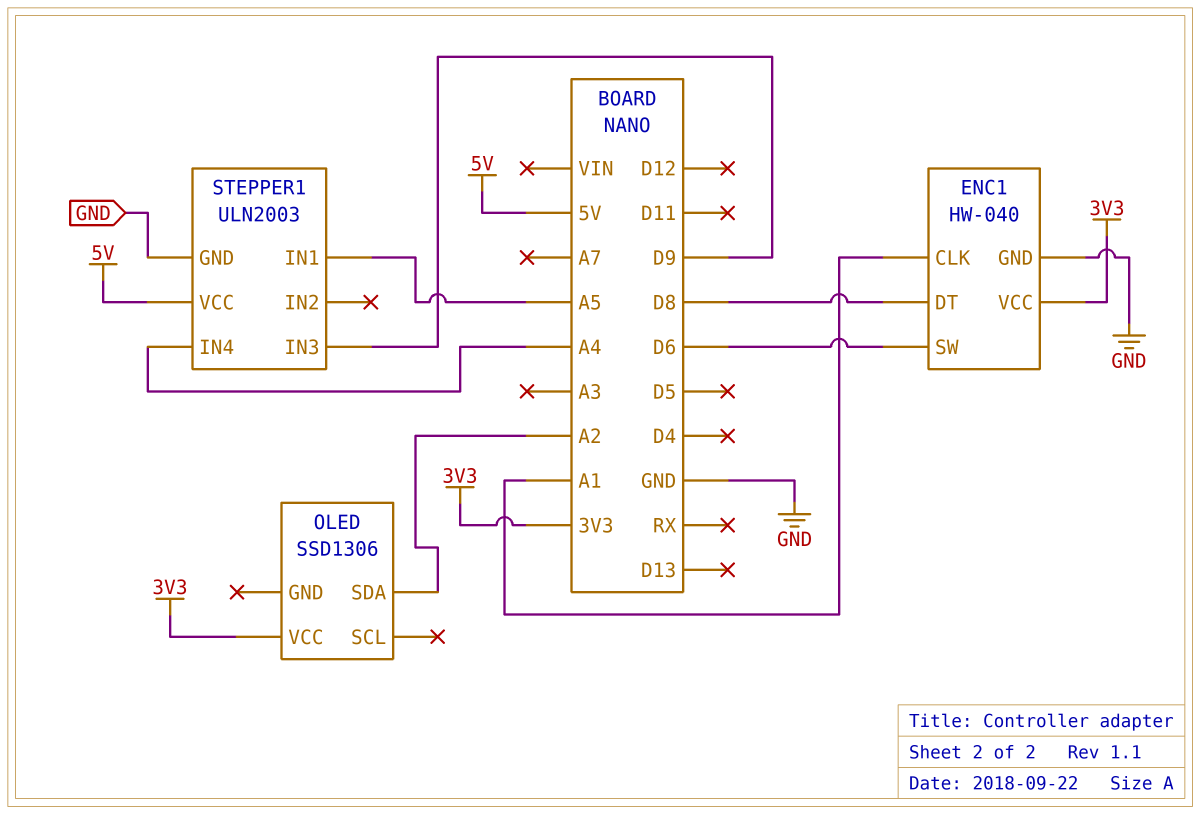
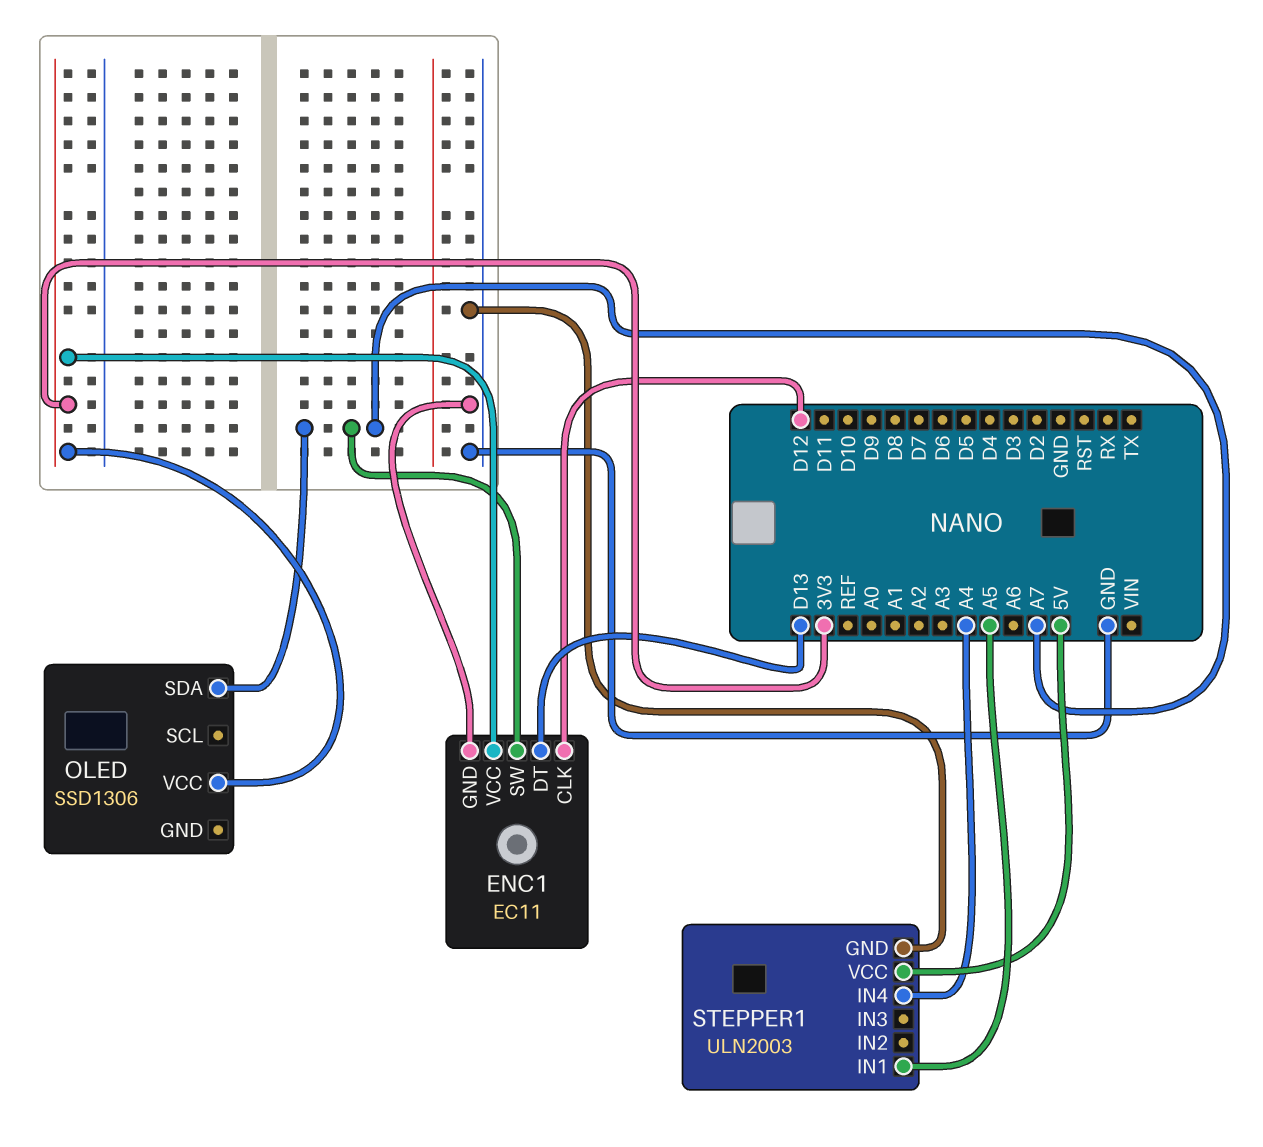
ENC1: HW-040 -> EC11
ENC1 pin CLK: A1 -> D12
ENC1 pin DT: D8 -> D13
ENC1 pin SW: D6 -> A7
OLED pin SDA: A2 -> A7
STEPPER1 pin IN3: D9 -> none

